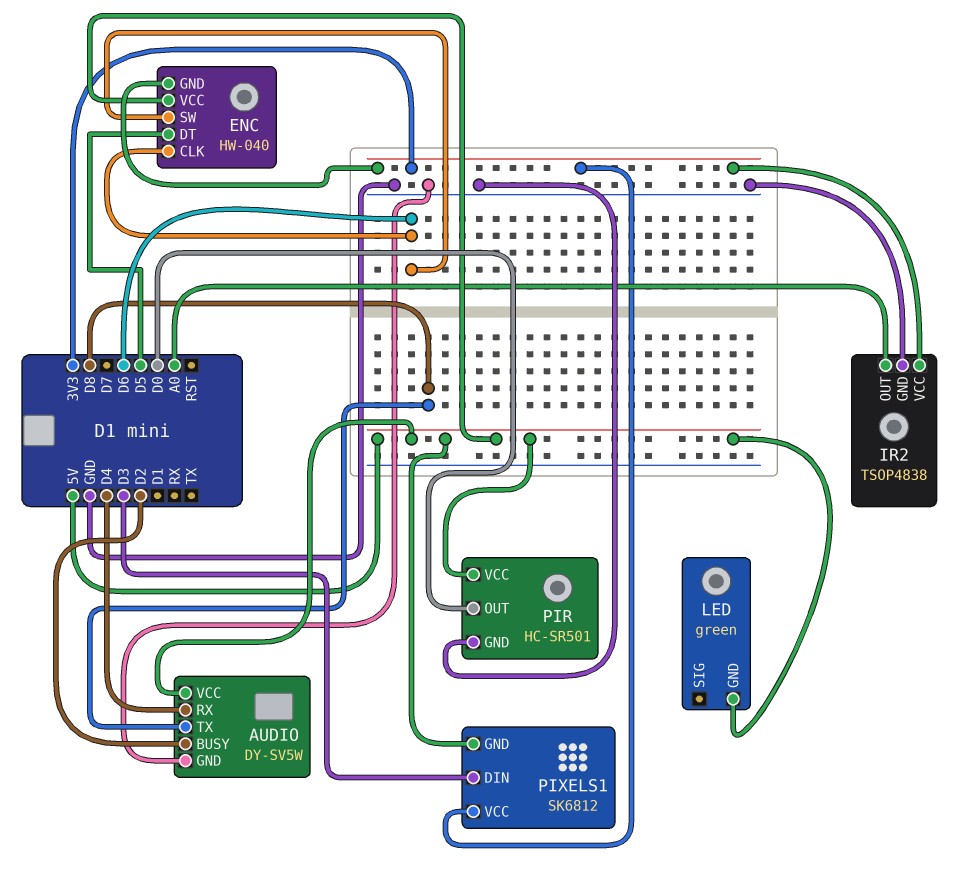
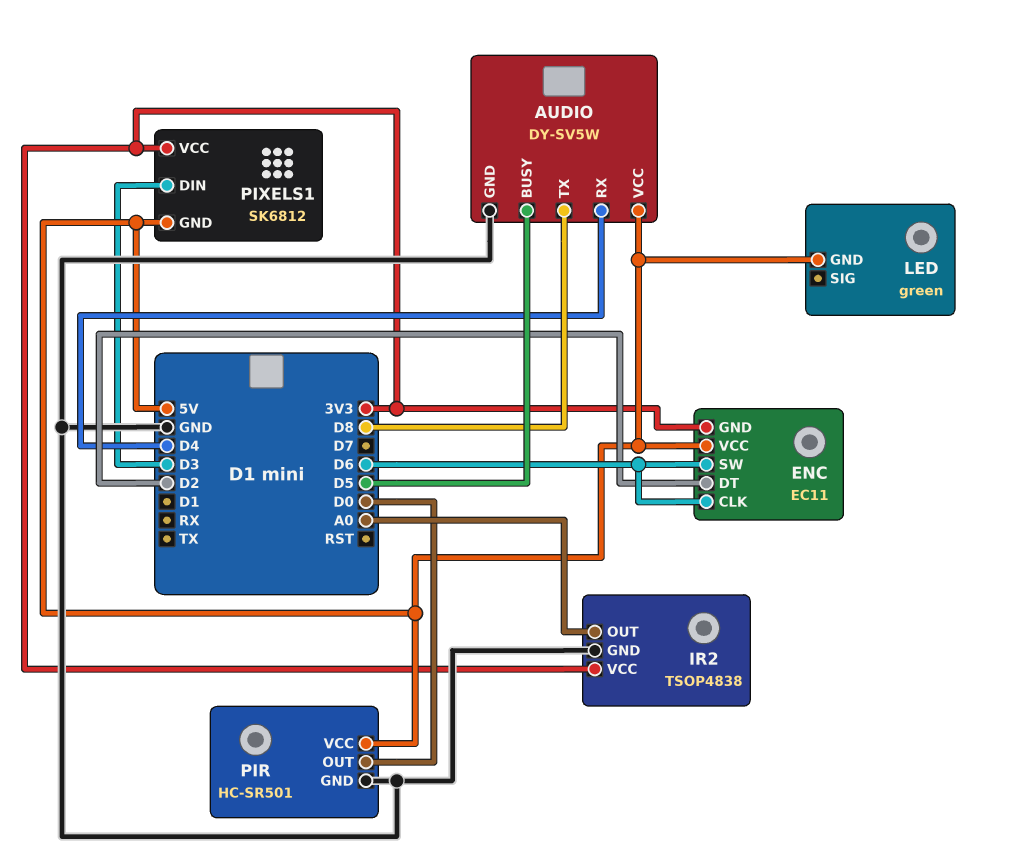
AUDIO pin BUSY: D2 -> D5
ENC: HW-040 -> EC11
ENC pin DT: D5 -> D2

